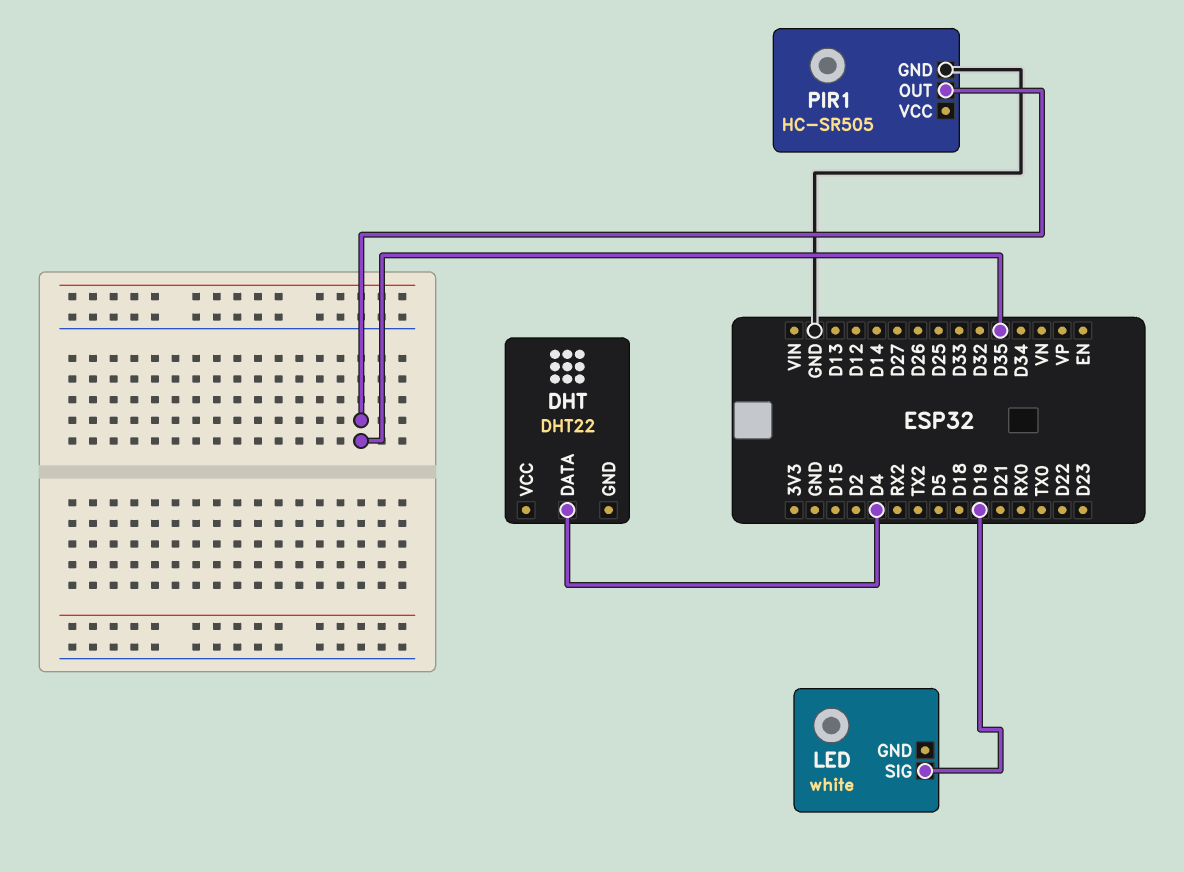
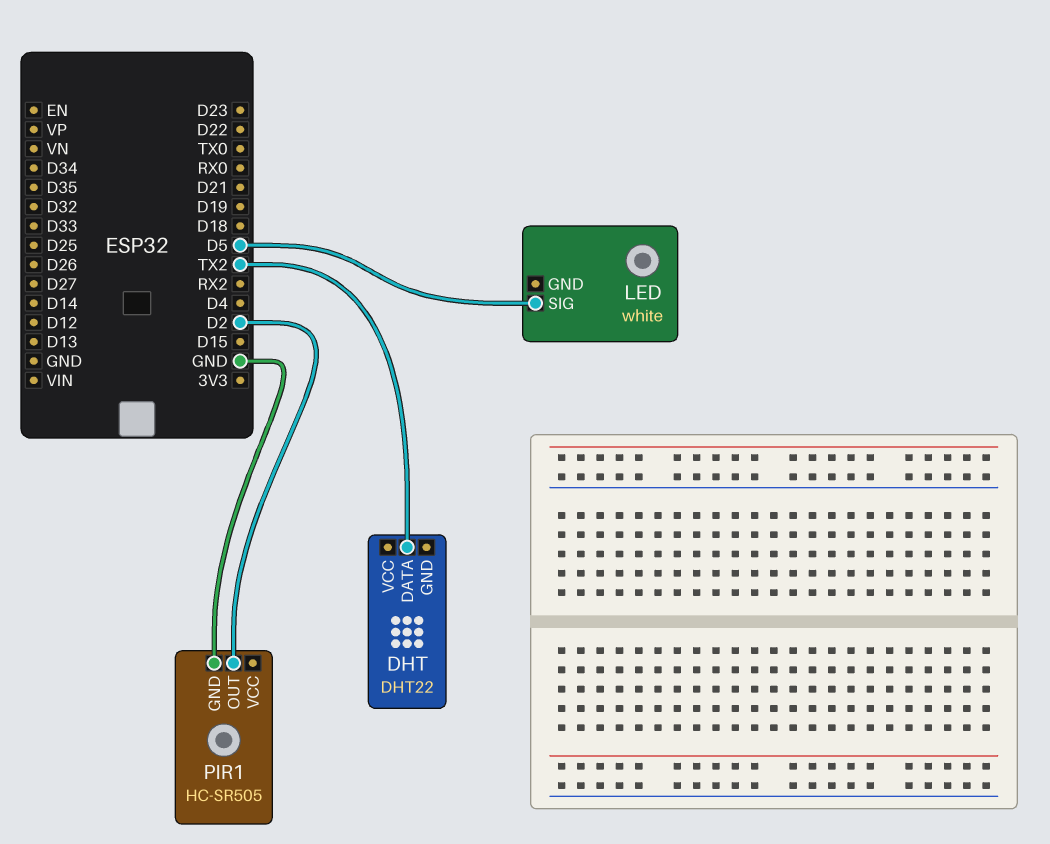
DHT pin DATA: D4 -> TX2
LED pin SIG: D19 -> D5
PIR1 pin OUT: D35 -> D2

